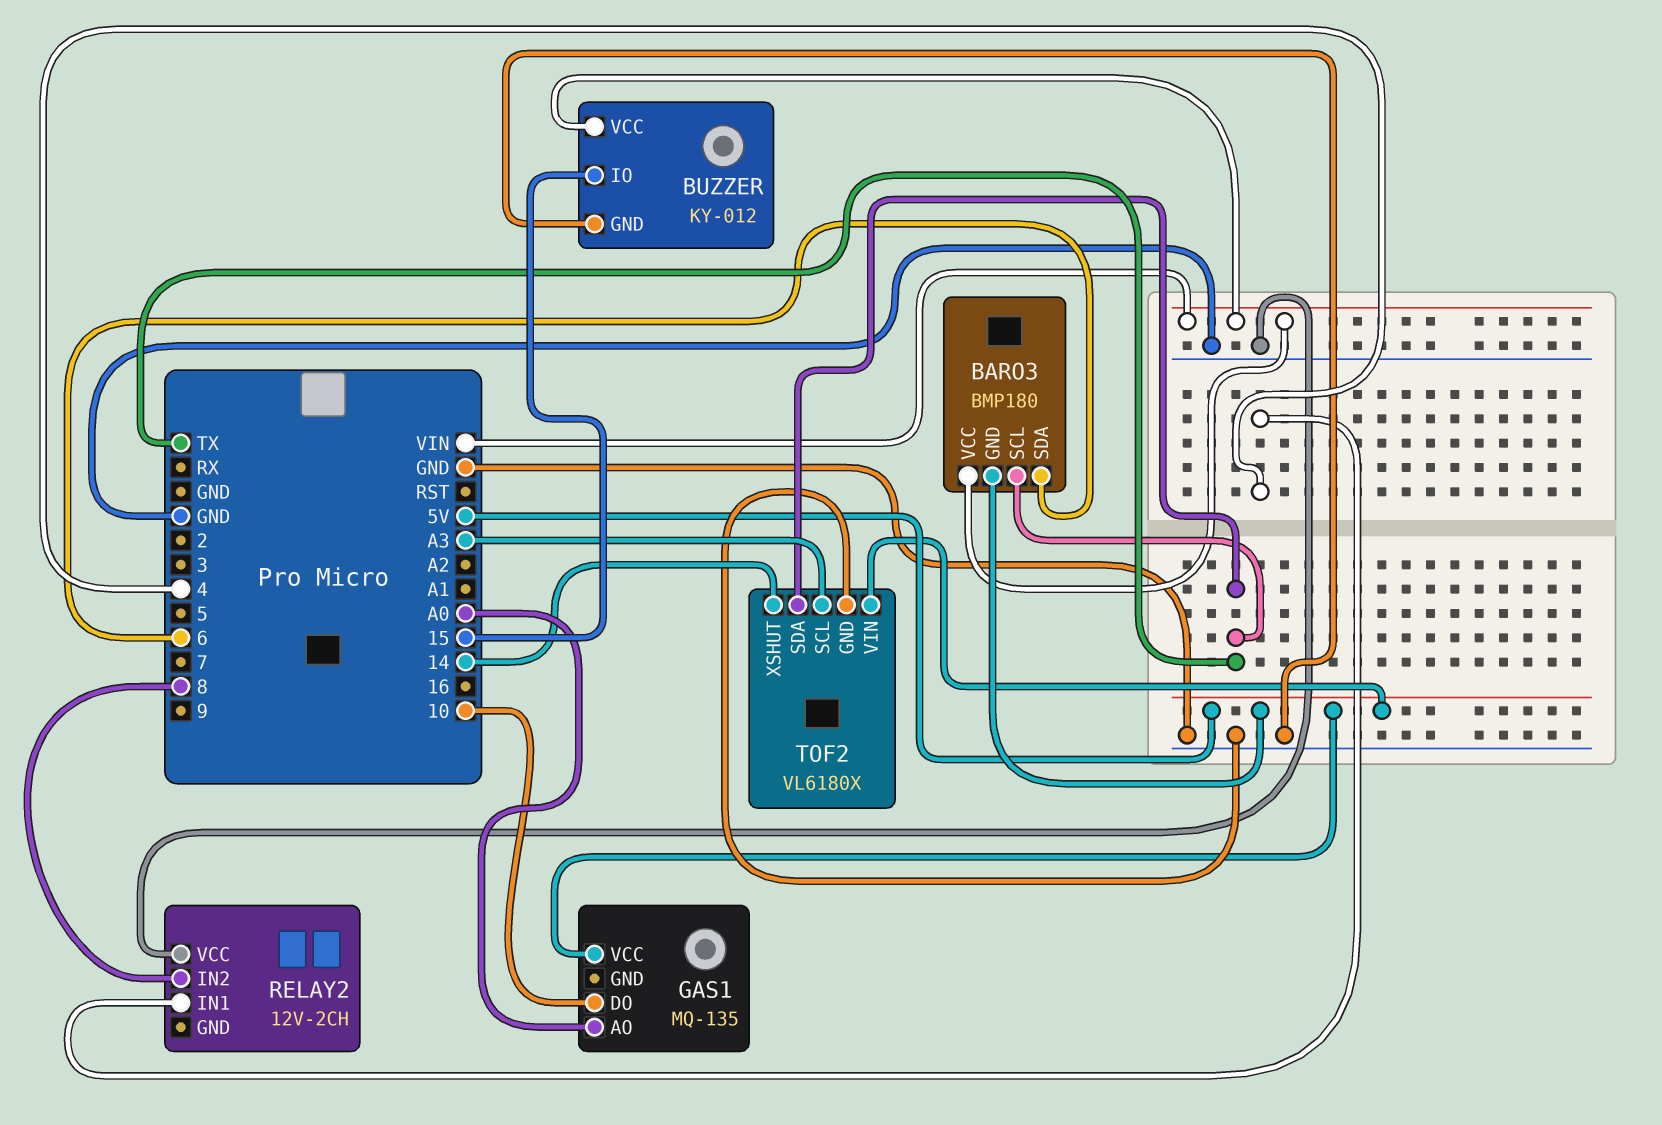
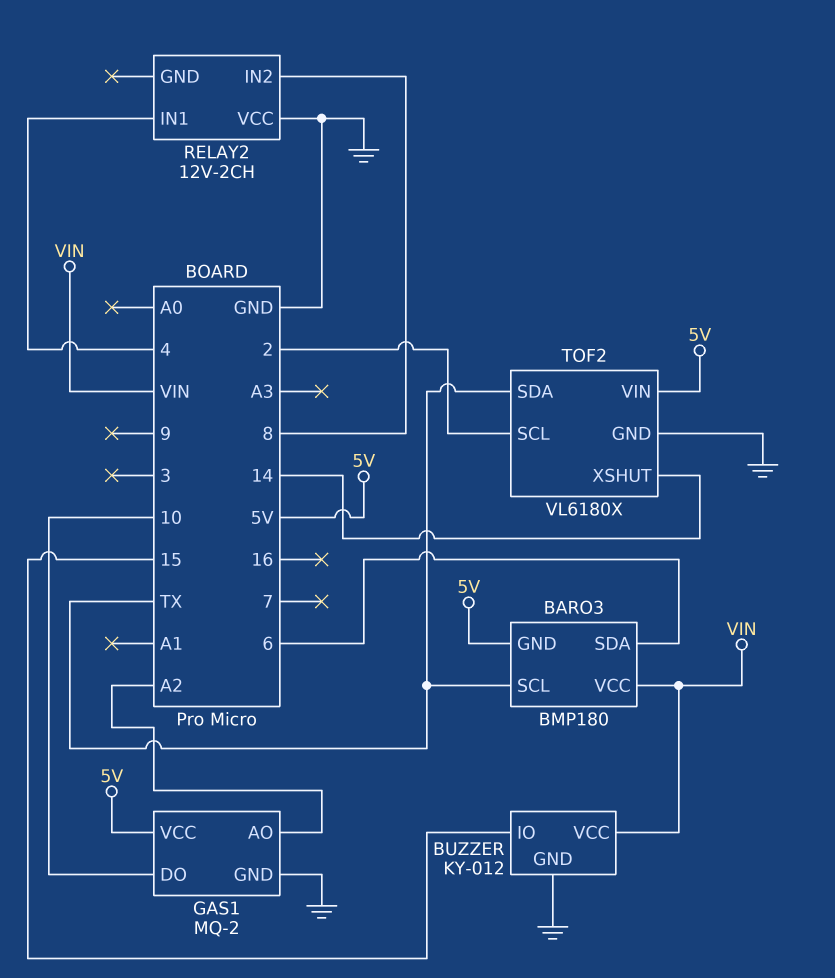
GAS1: MQ-135 -> MQ-2
GAS1 pin AO: A0 -> A2
GAS1 pin GND: none -> GND
TOF2 pin SCL: A3 -> 2

